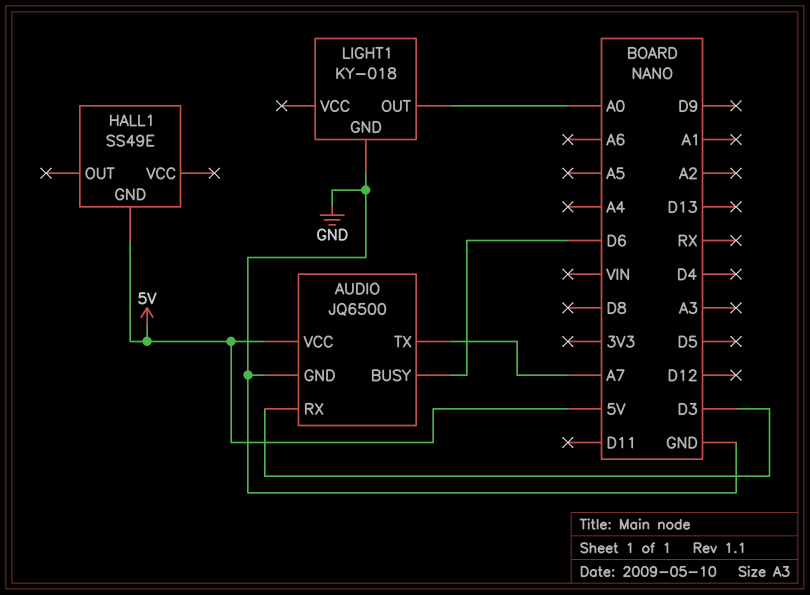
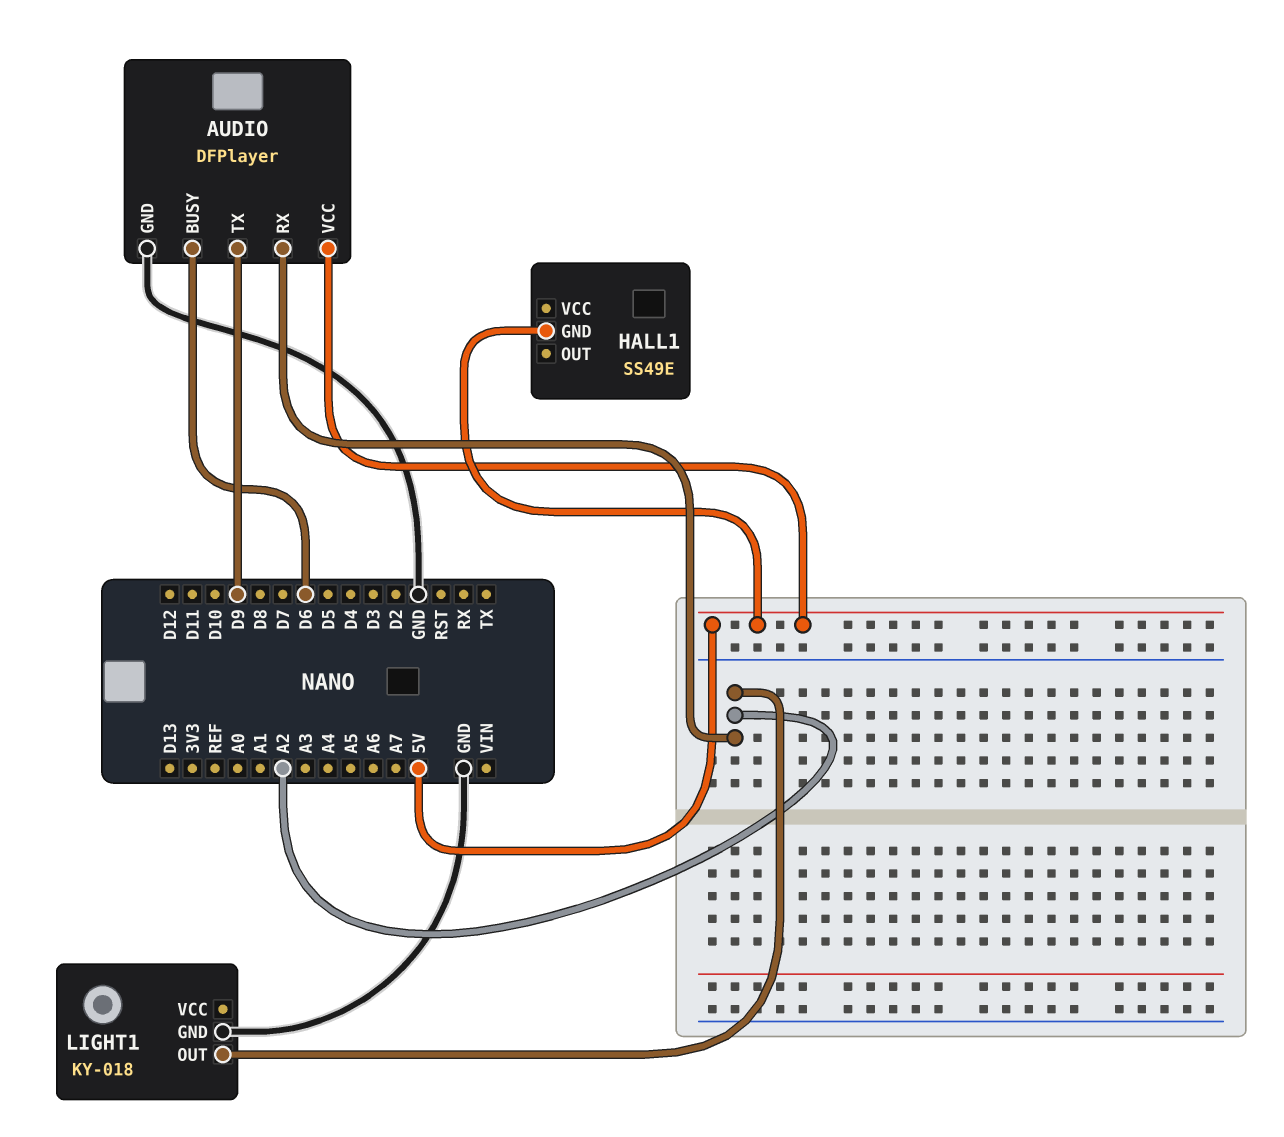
AUDIO: JQ6500 -> DFPlayer
AUDIO pin RX: D3 -> A2
AUDIO pin TX: A7 -> D9
LIGHT1 pin OUT: A0 -> A2

